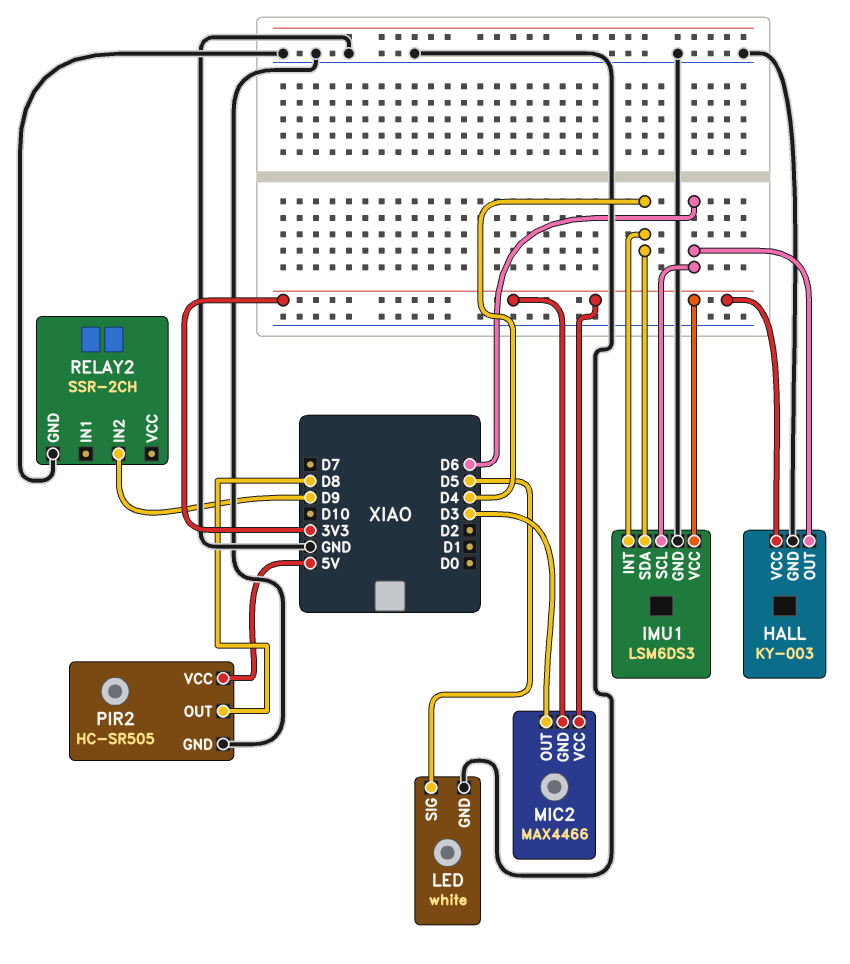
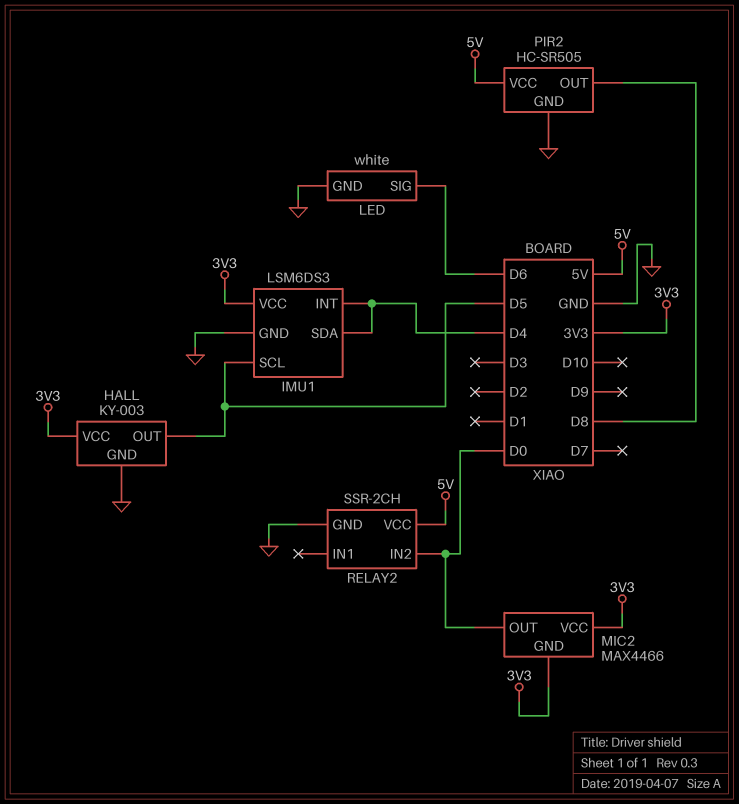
HALL pin OUT: D6 -> D5
IMU1 pin SCL: D6 -> D5
LED pin SIG: D5 -> D6
MIC2 pin OUT: D3 -> D0
RELAY2 pin IN2: D9 -> D0
RELAY2 pin VCC: none -> 5V

